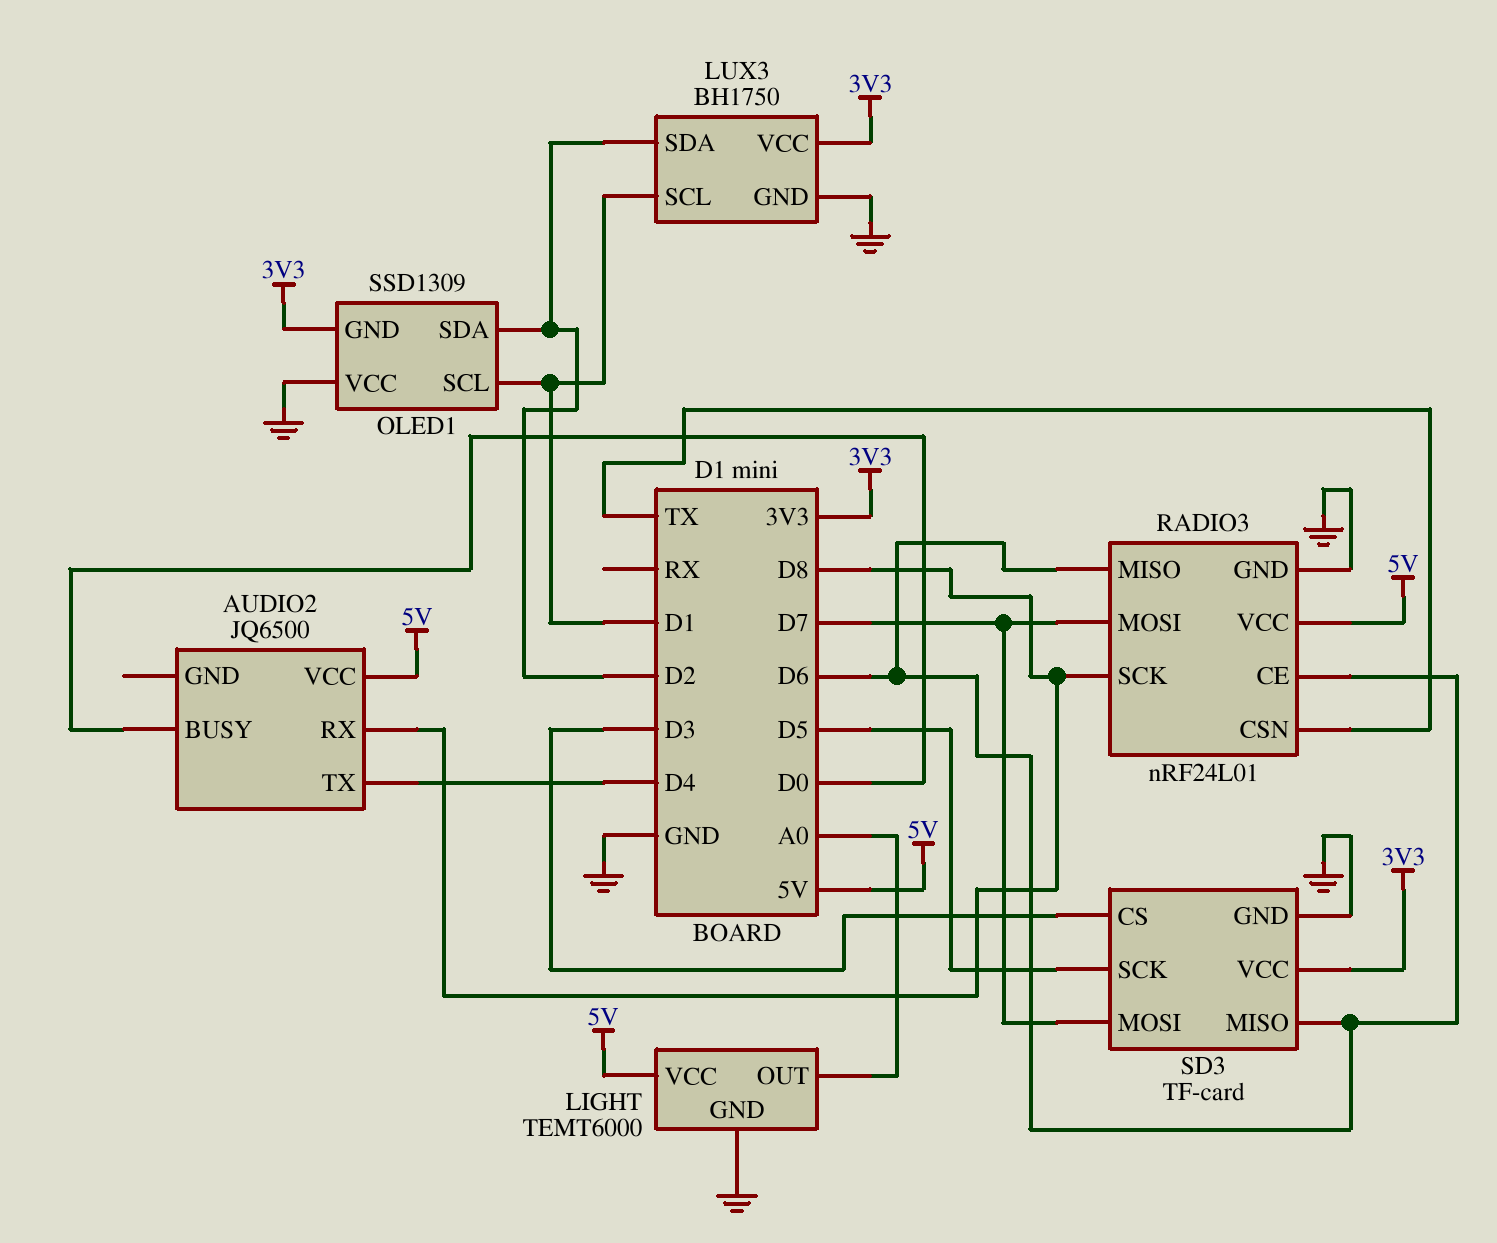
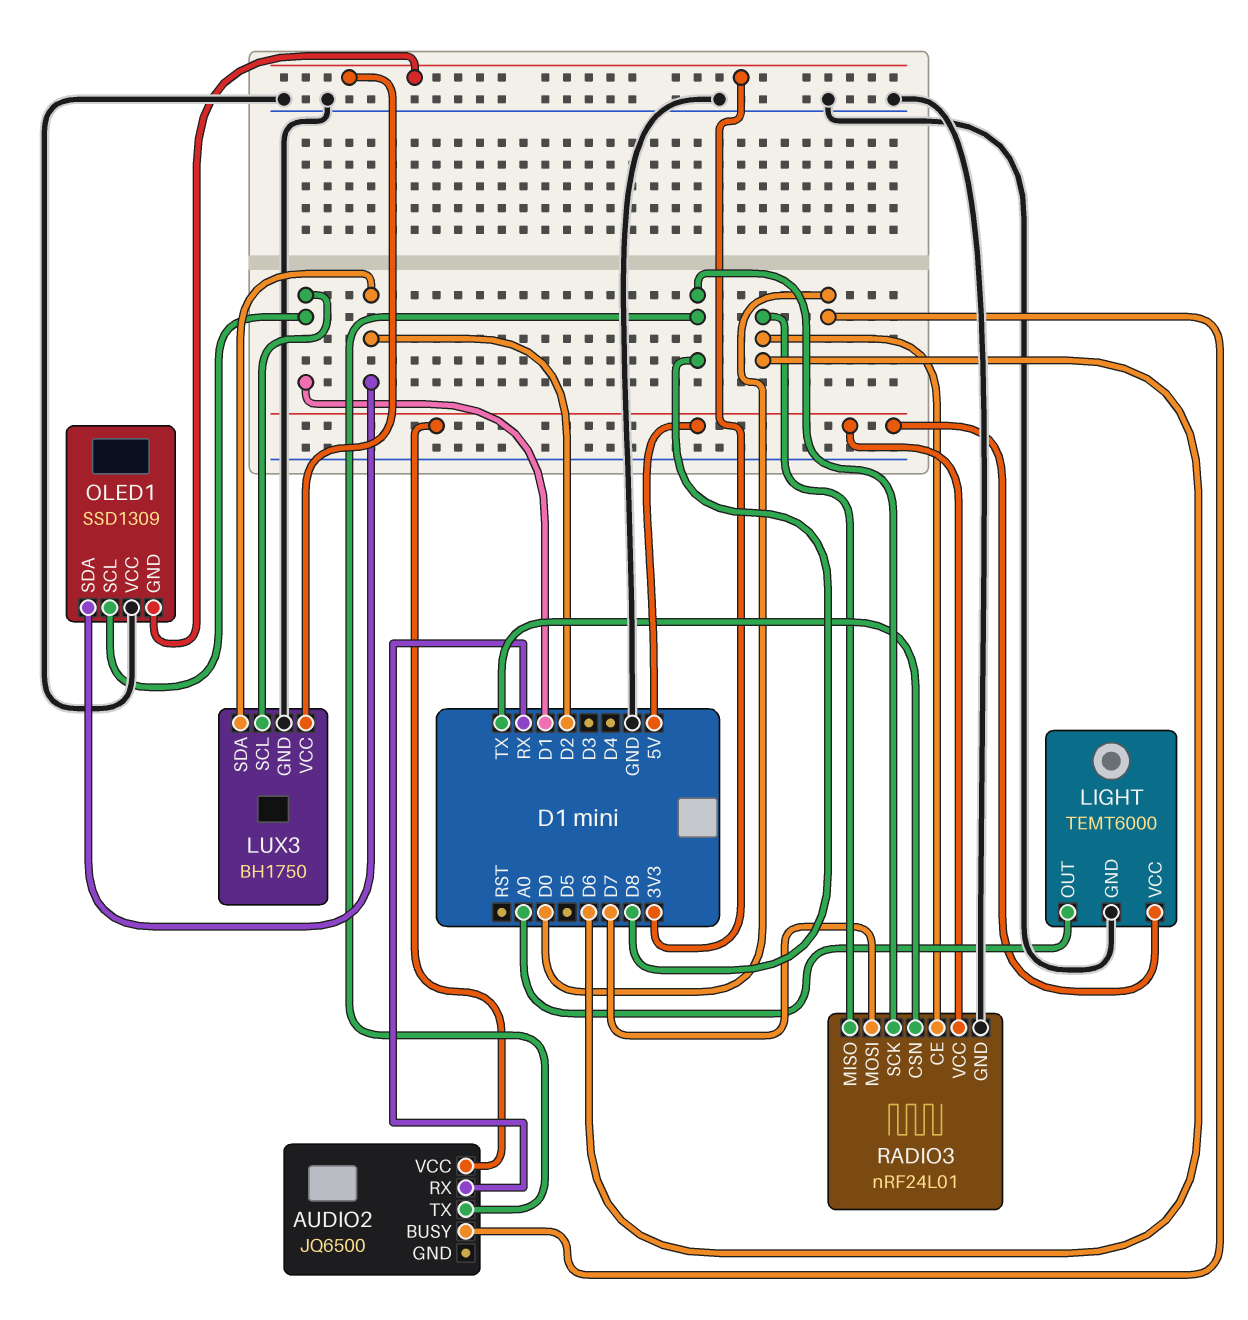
AUDIO2 pin RX: D8 -> RX
AUDIO2 pin TX: D4 -> D8
SD3: TF-card -> none
SD3 pin CS: D3 -> none
SD3 pin GND: GND -> none
SD3 pin MISO: D6 -> none
SD3 pin MOSI: D7 -> none
SD3 pin SCK: D5 -> none
SD3 pin VCC: 3V3 -> none

